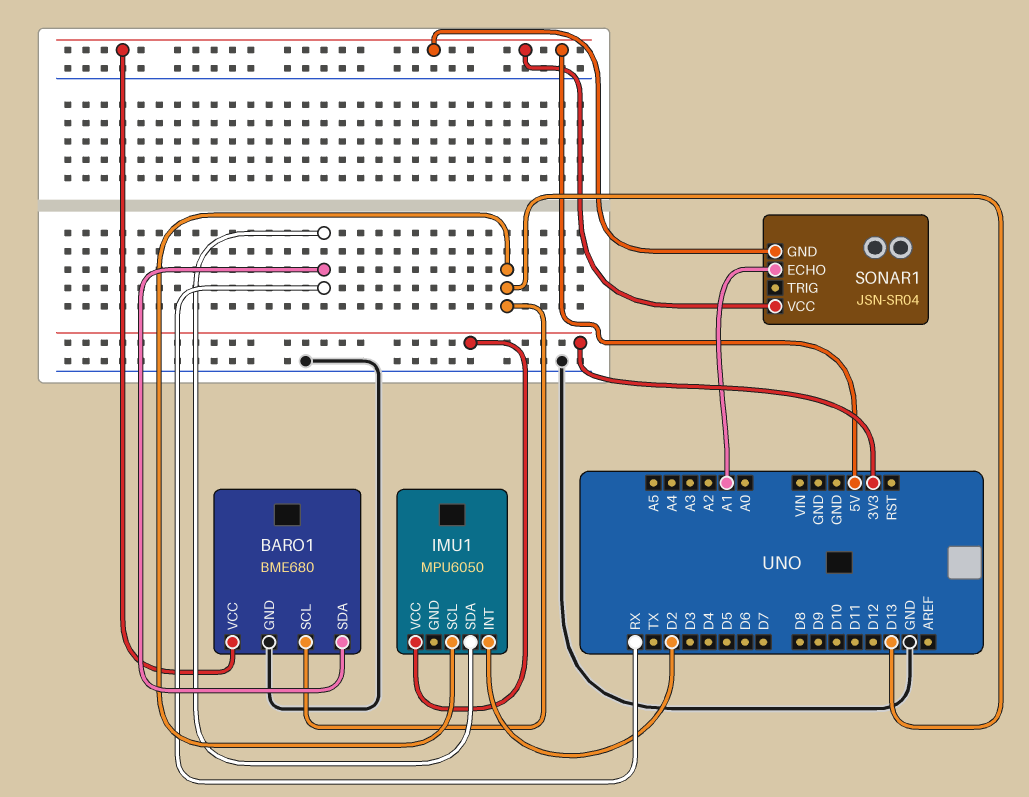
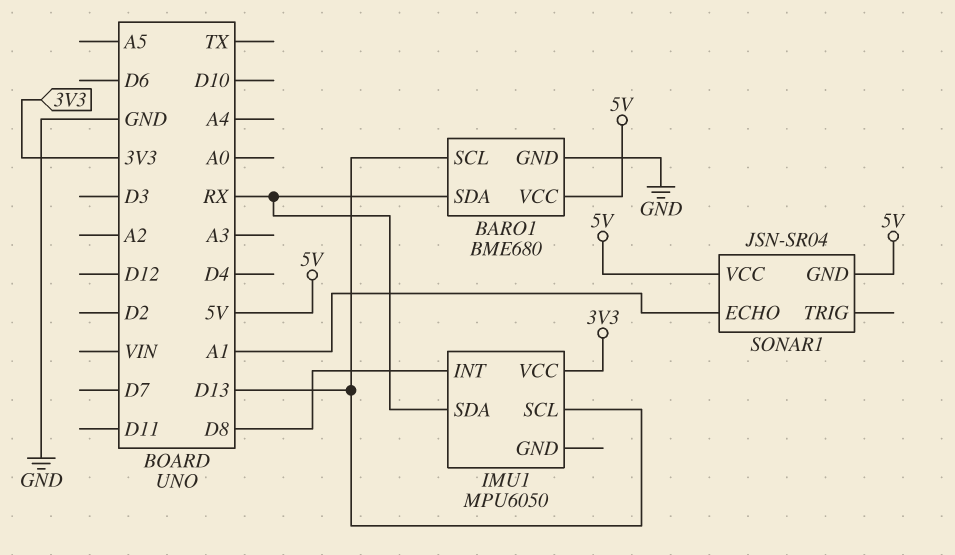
IMU1 pin INT: D2 -> D8

